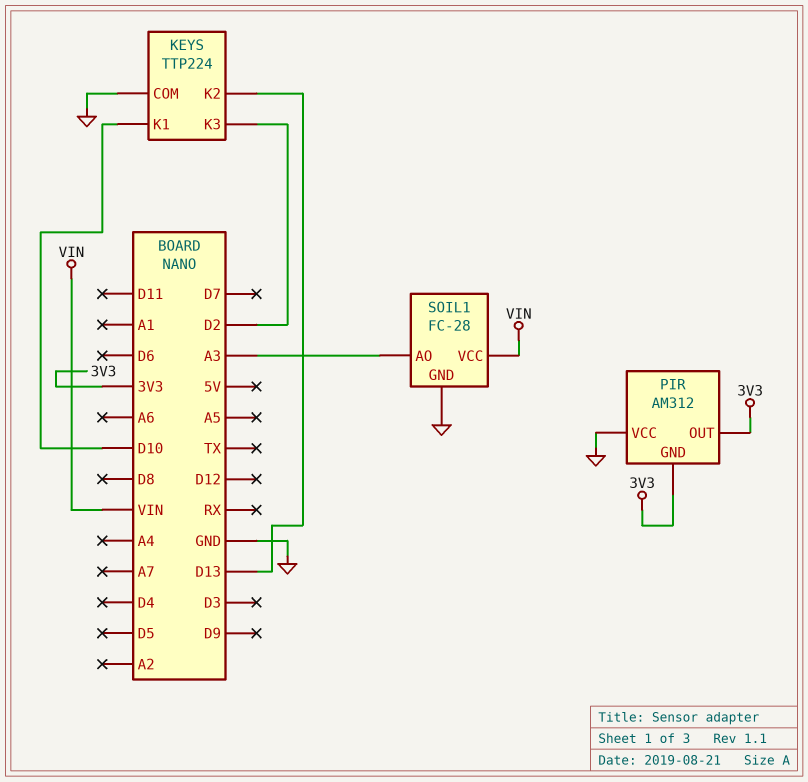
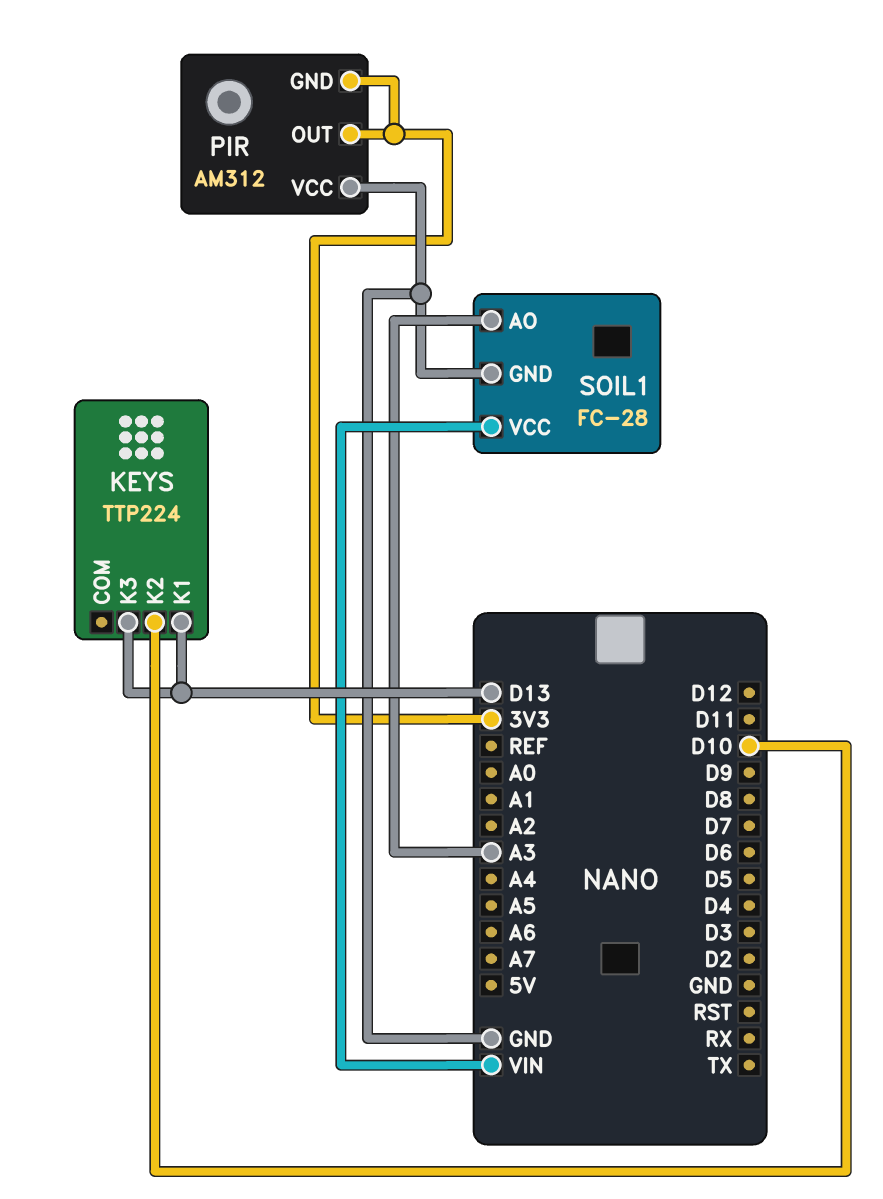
KEYS pin COM: GND -> none
KEYS pin K1: D10 -> D13
KEYS pin K2: D13 -> D10
KEYS pin K3: D2 -> D13

